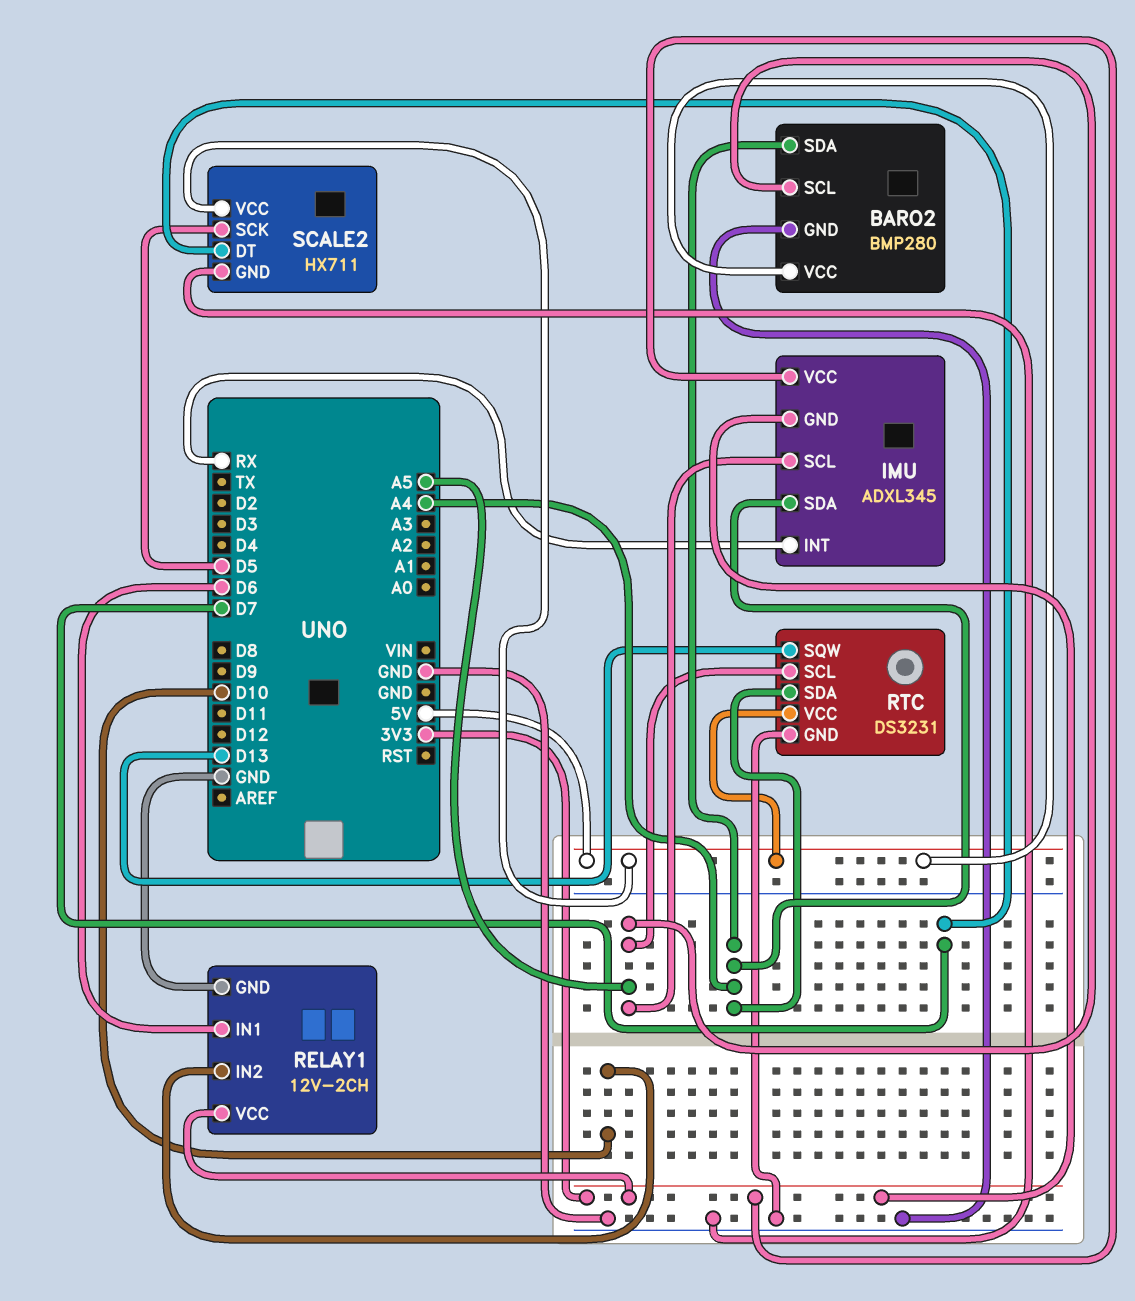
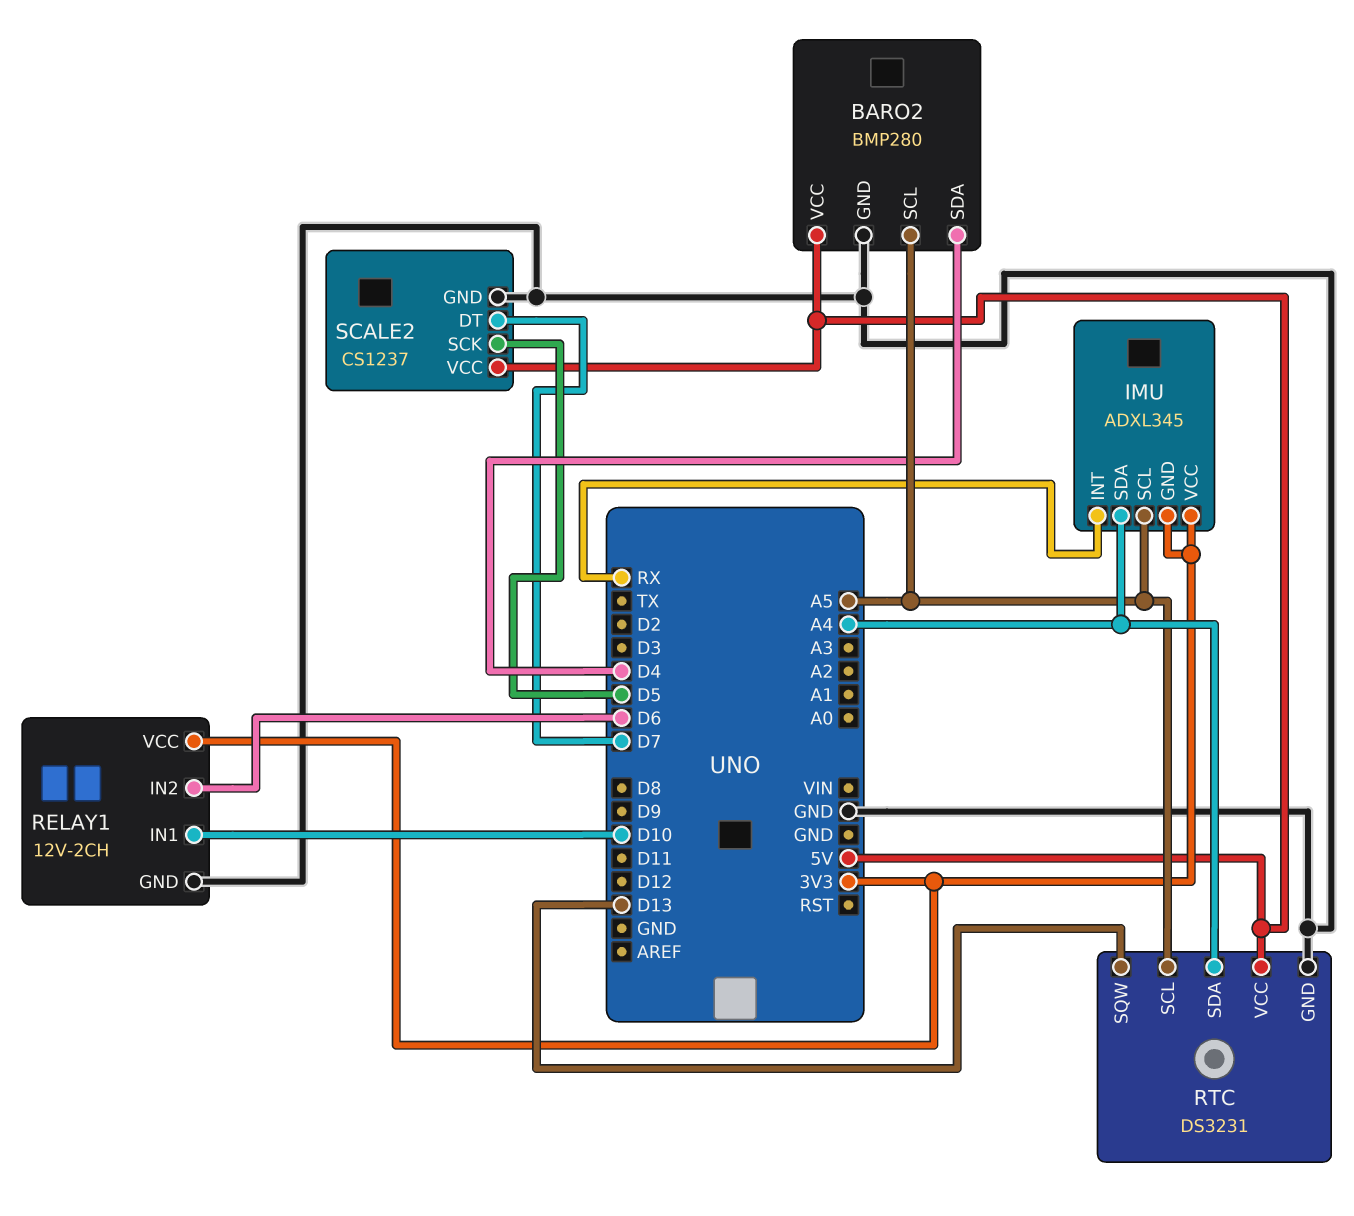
BARO2 pin SDA: A4 -> D4
RELAY1 pin IN1: D6 -> D10
RELAY1 pin IN2: D10 -> D6
SCALE2: HX711 -> CS1237

